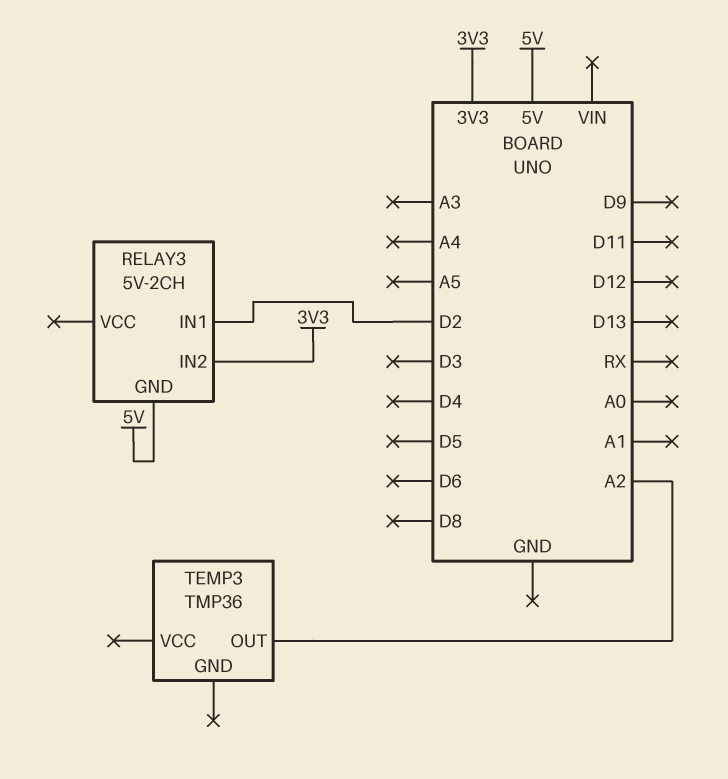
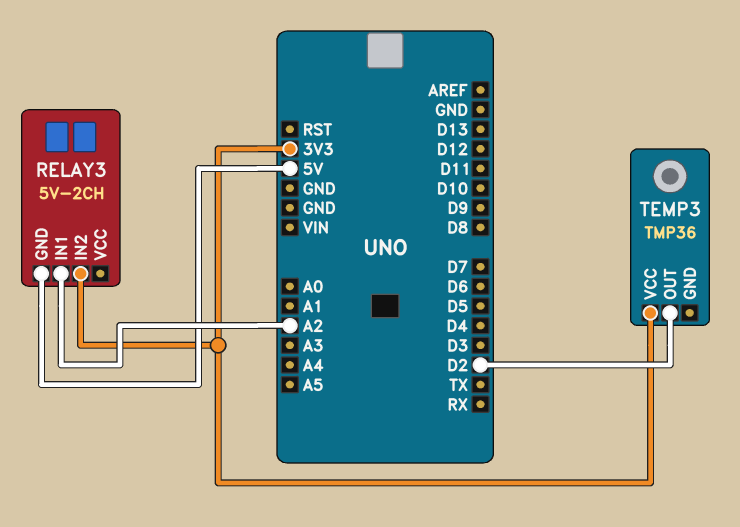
RELAY3 pin IN1: D2 -> A2
TEMP3 pin OUT: A2 -> D2
TEMP3 pin VCC: none -> 3V3

